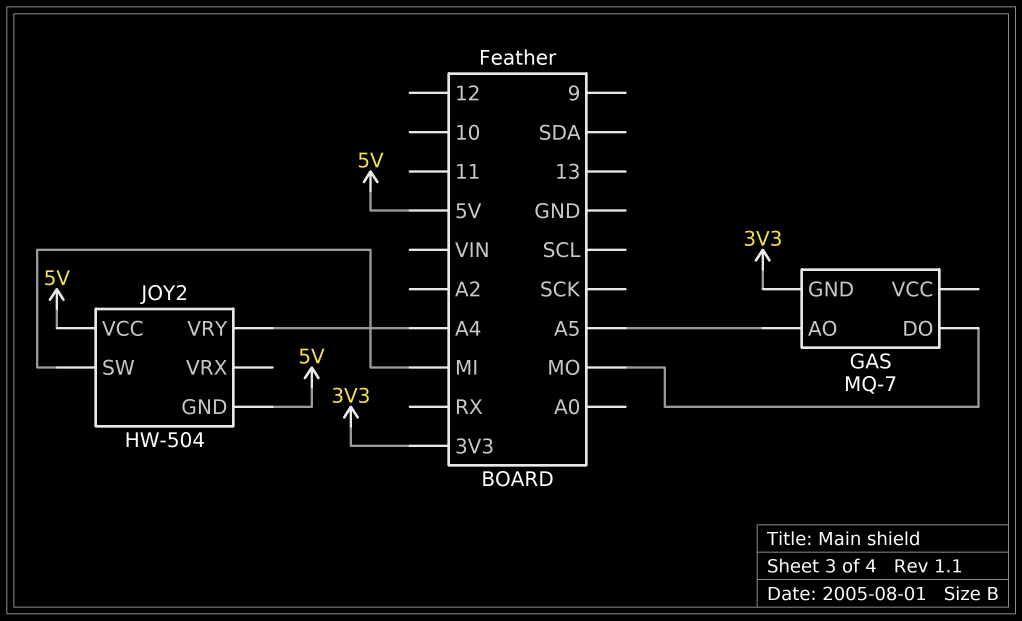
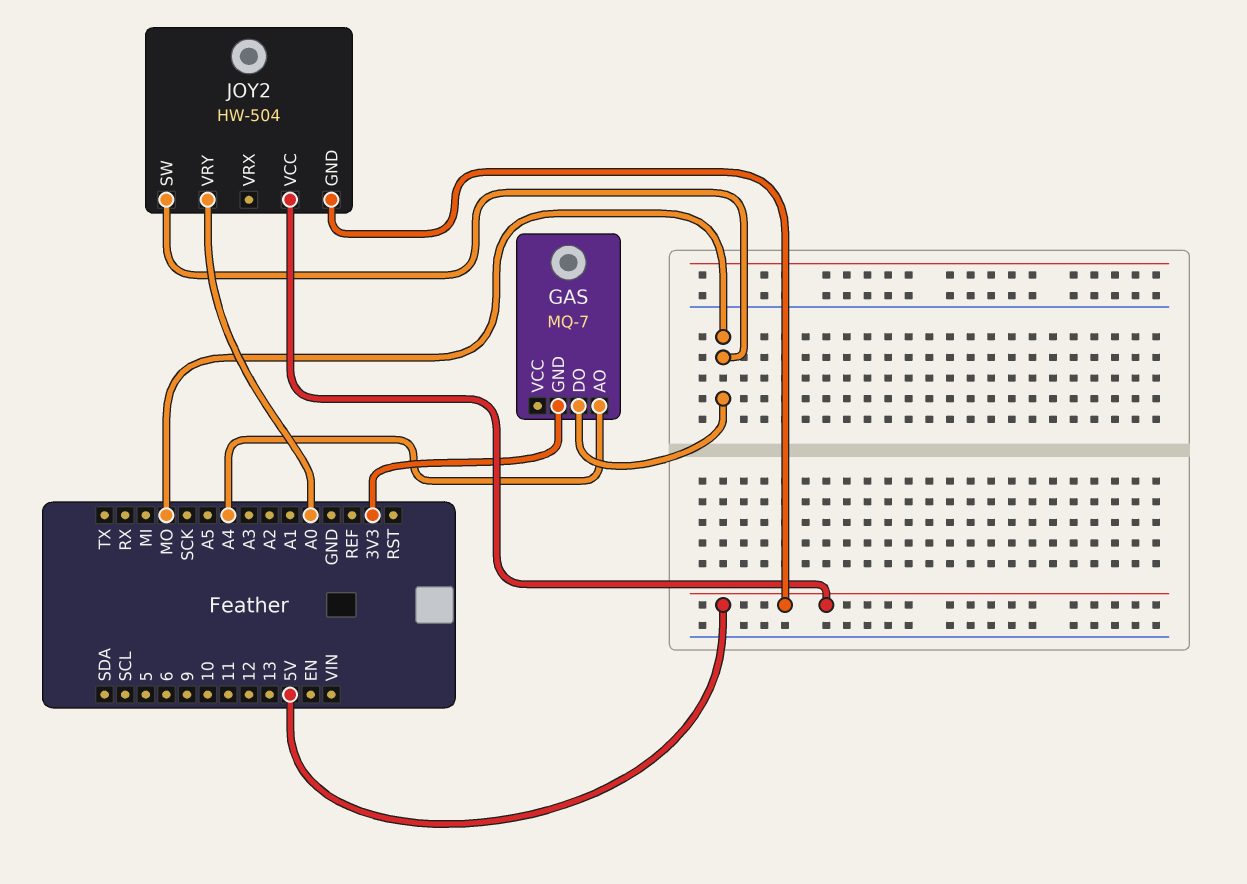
GAS pin AO: A5 -> A4
JOY2 pin SW: MI -> MO
JOY2 pin VRY: A4 -> A0

